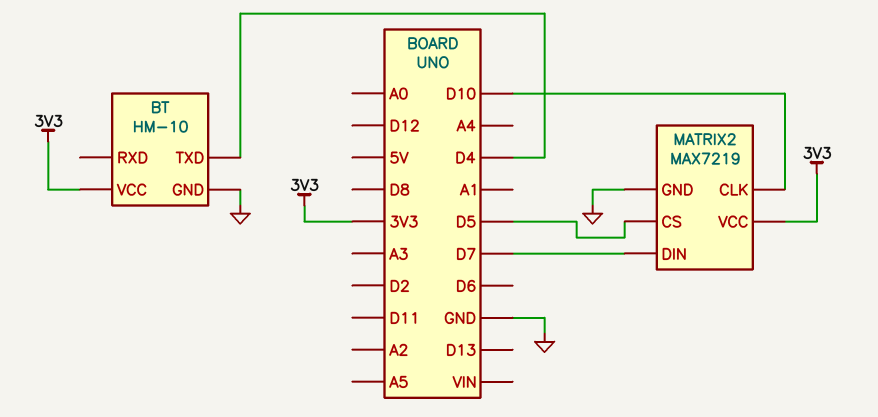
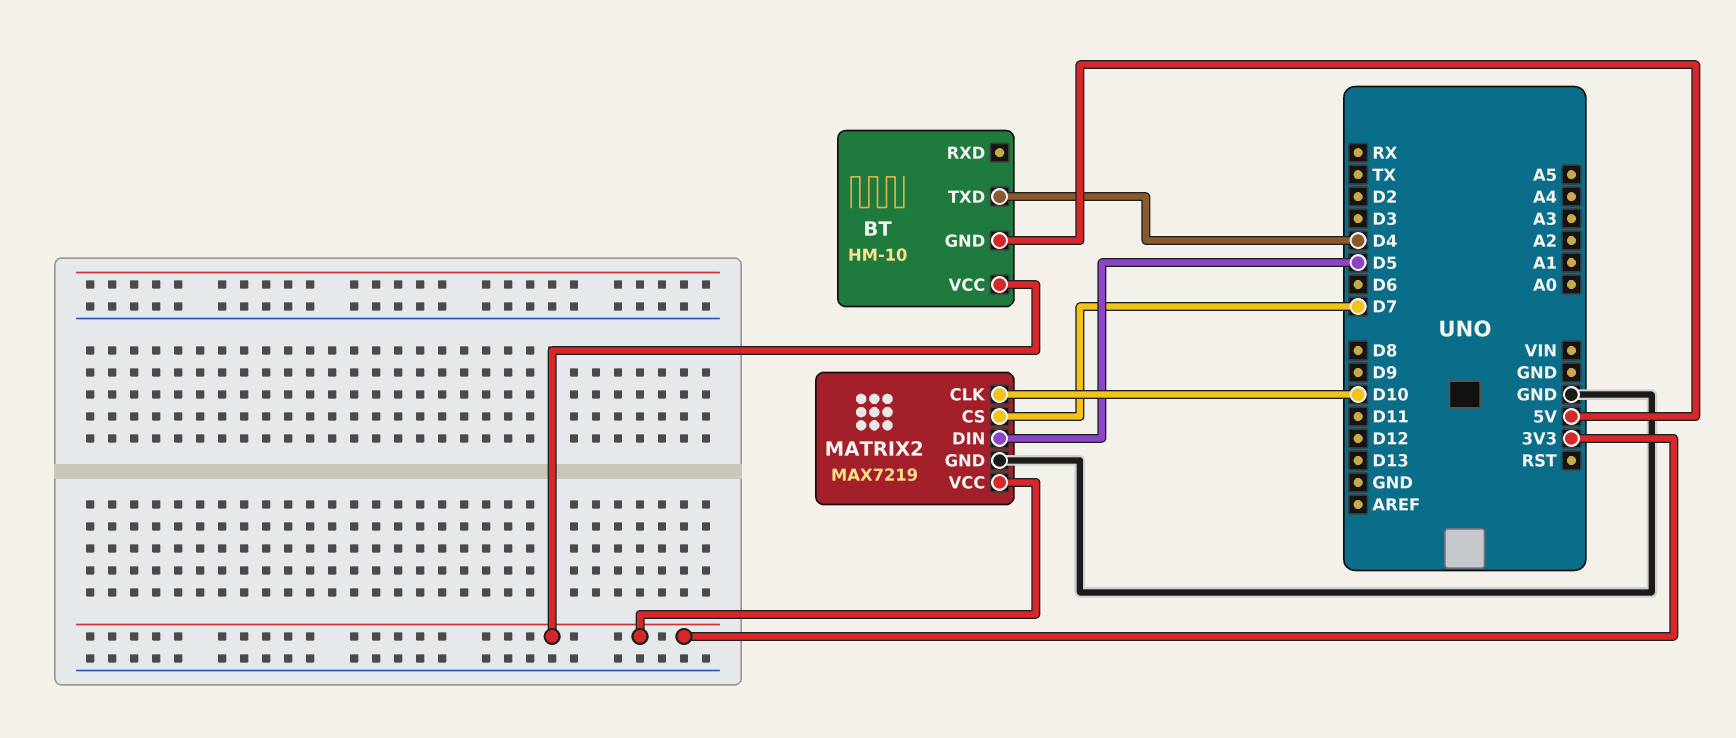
BT pin GND: GND -> 5V
MATRIX2 pin CS: D5 -> D7
MATRIX2 pin DIN: D7 -> D5

